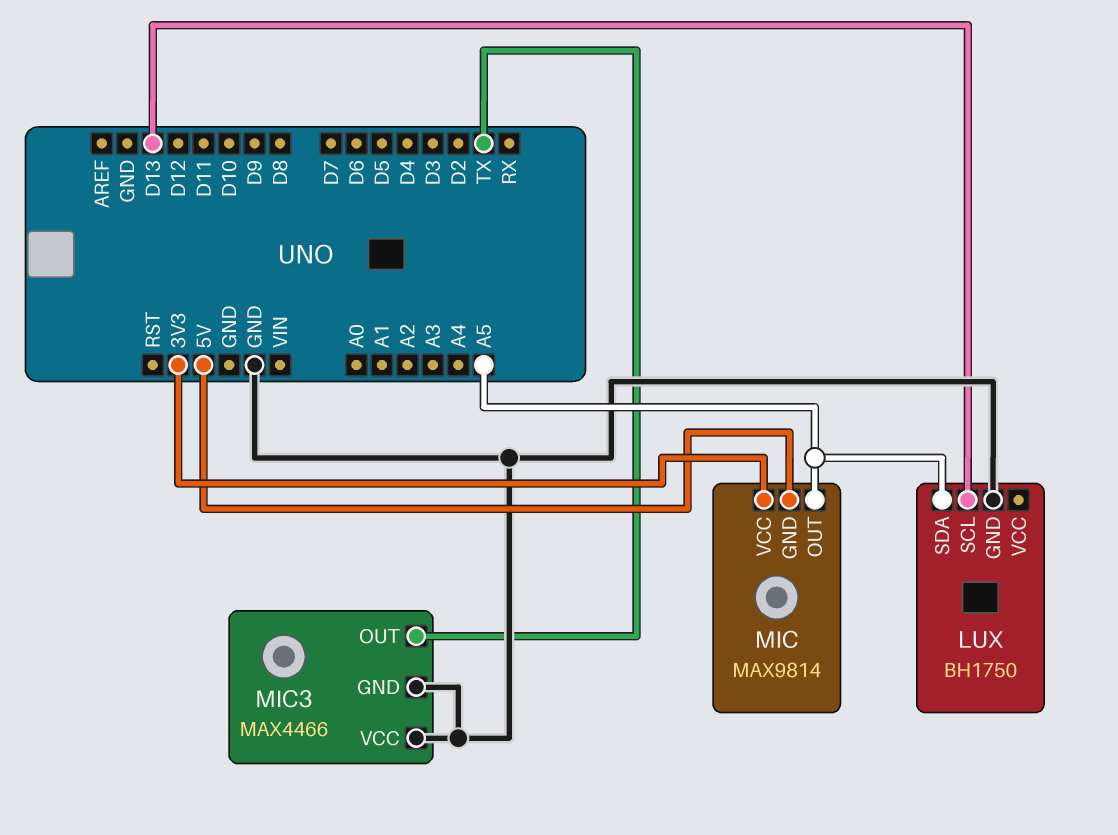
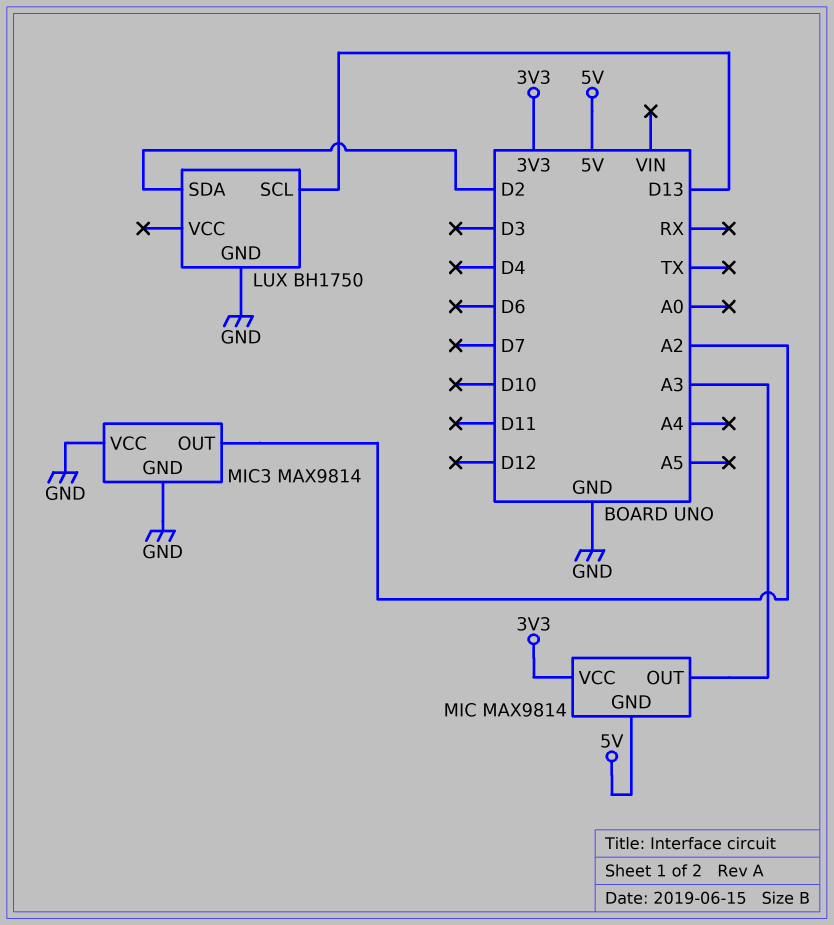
LUX pin SDA: A5 -> D2
MIC pin OUT: A5 -> A3
MIC3: MAX4466 -> MAX9814
MIC3 pin OUT: TX -> A2

